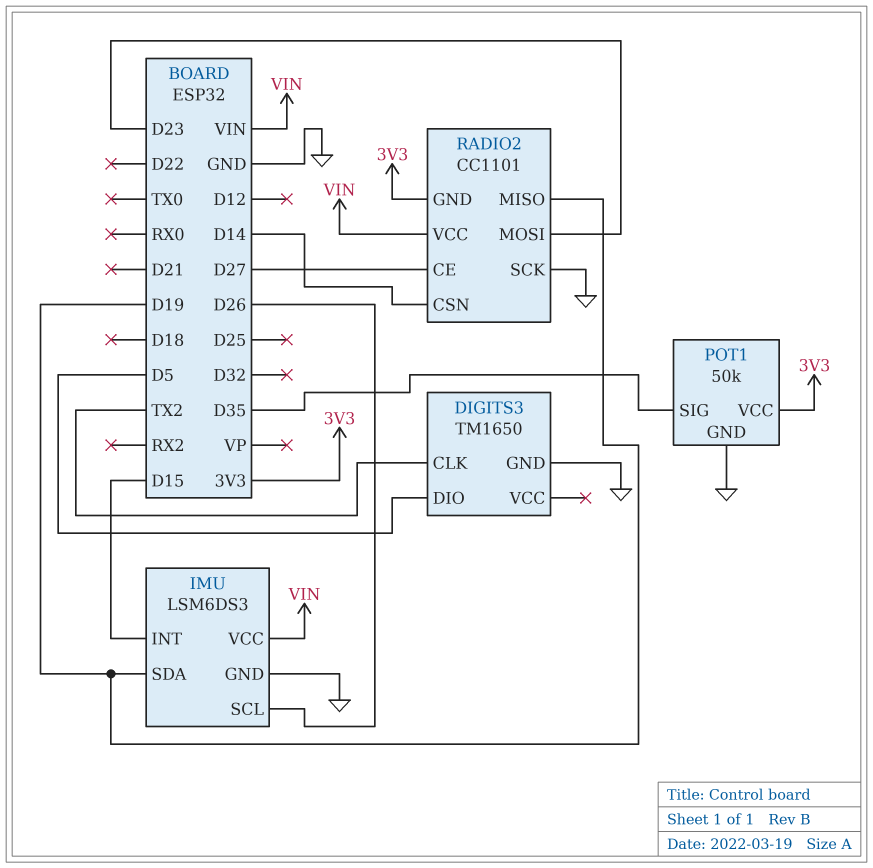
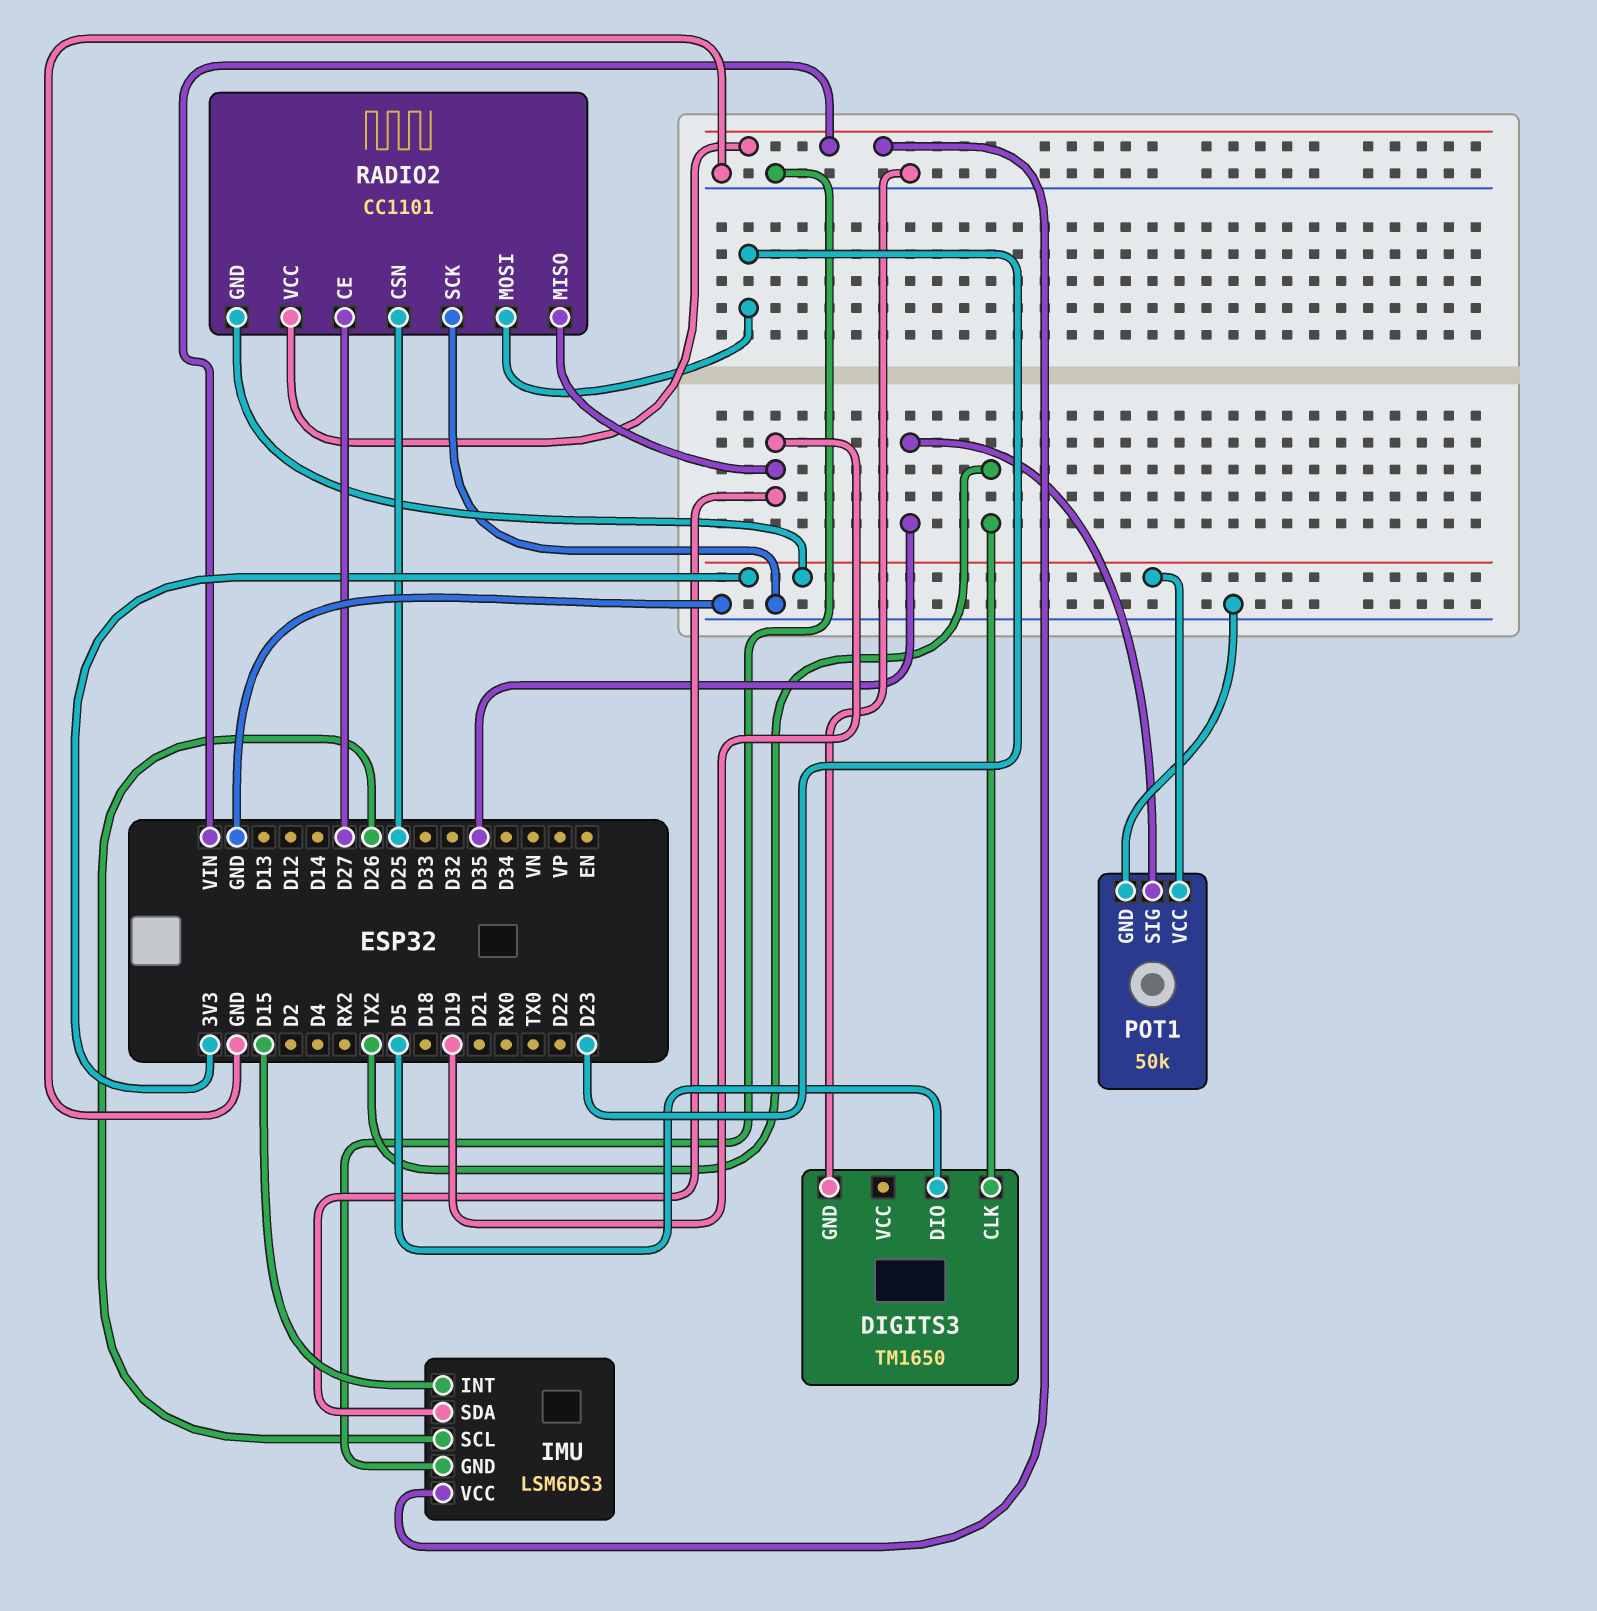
RADIO2 pin CSN: D14 -> D25

